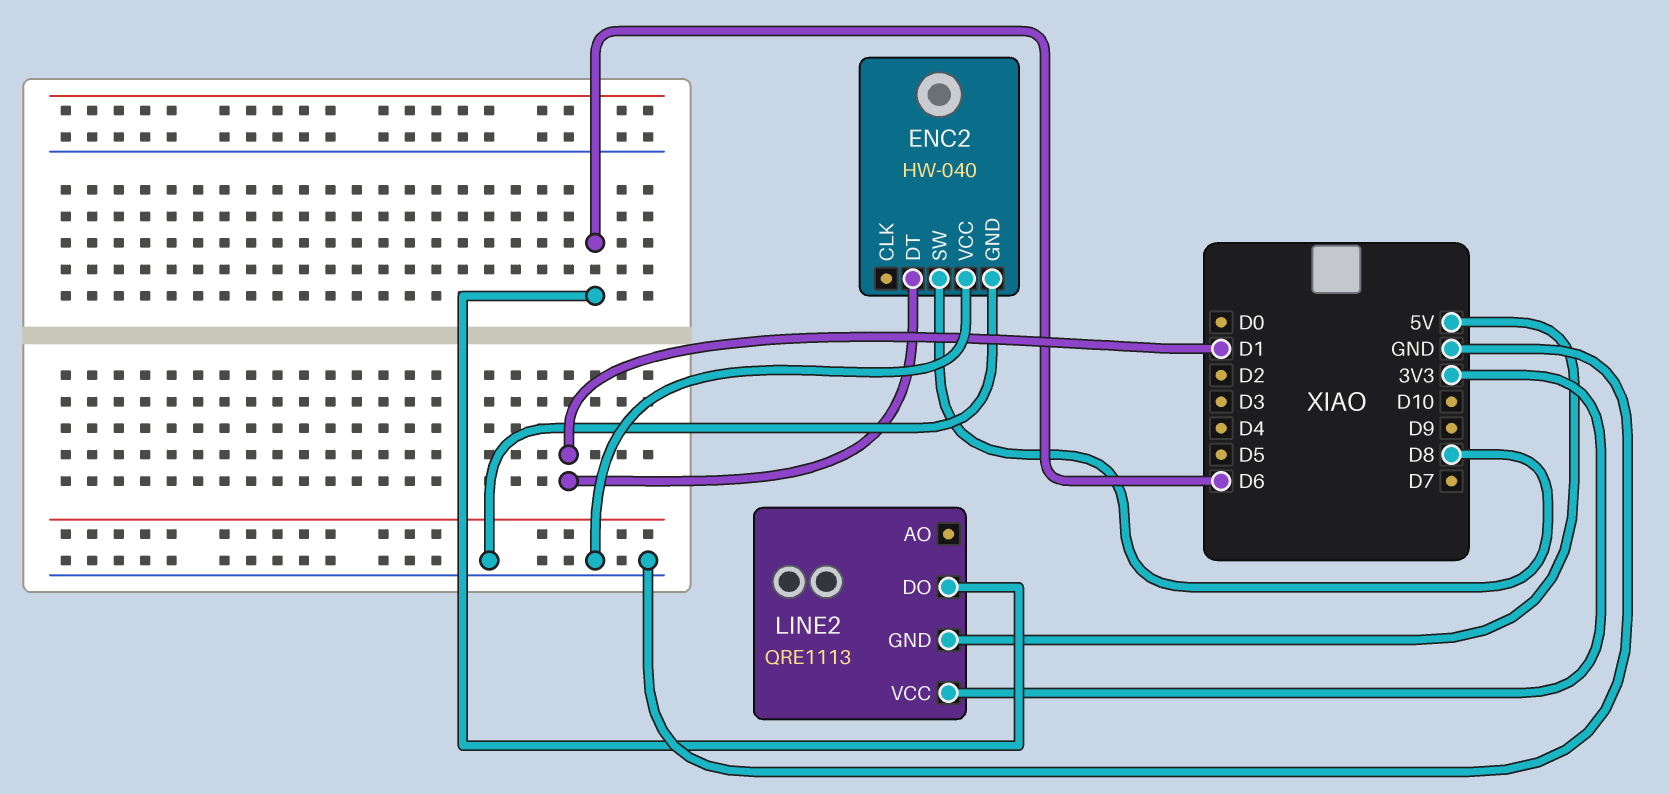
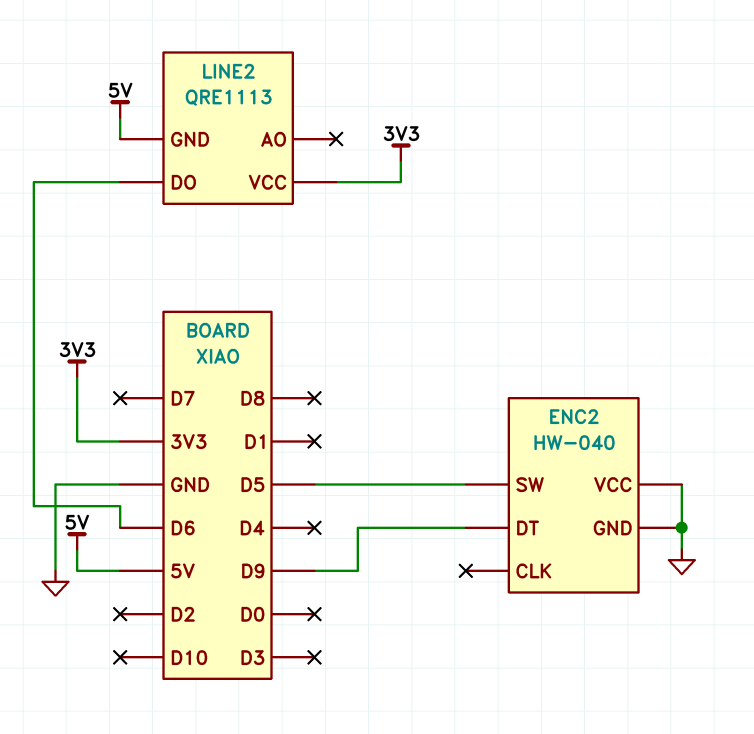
ENC2 pin DT: D1 -> D9
ENC2 pin SW: D8 -> D5

